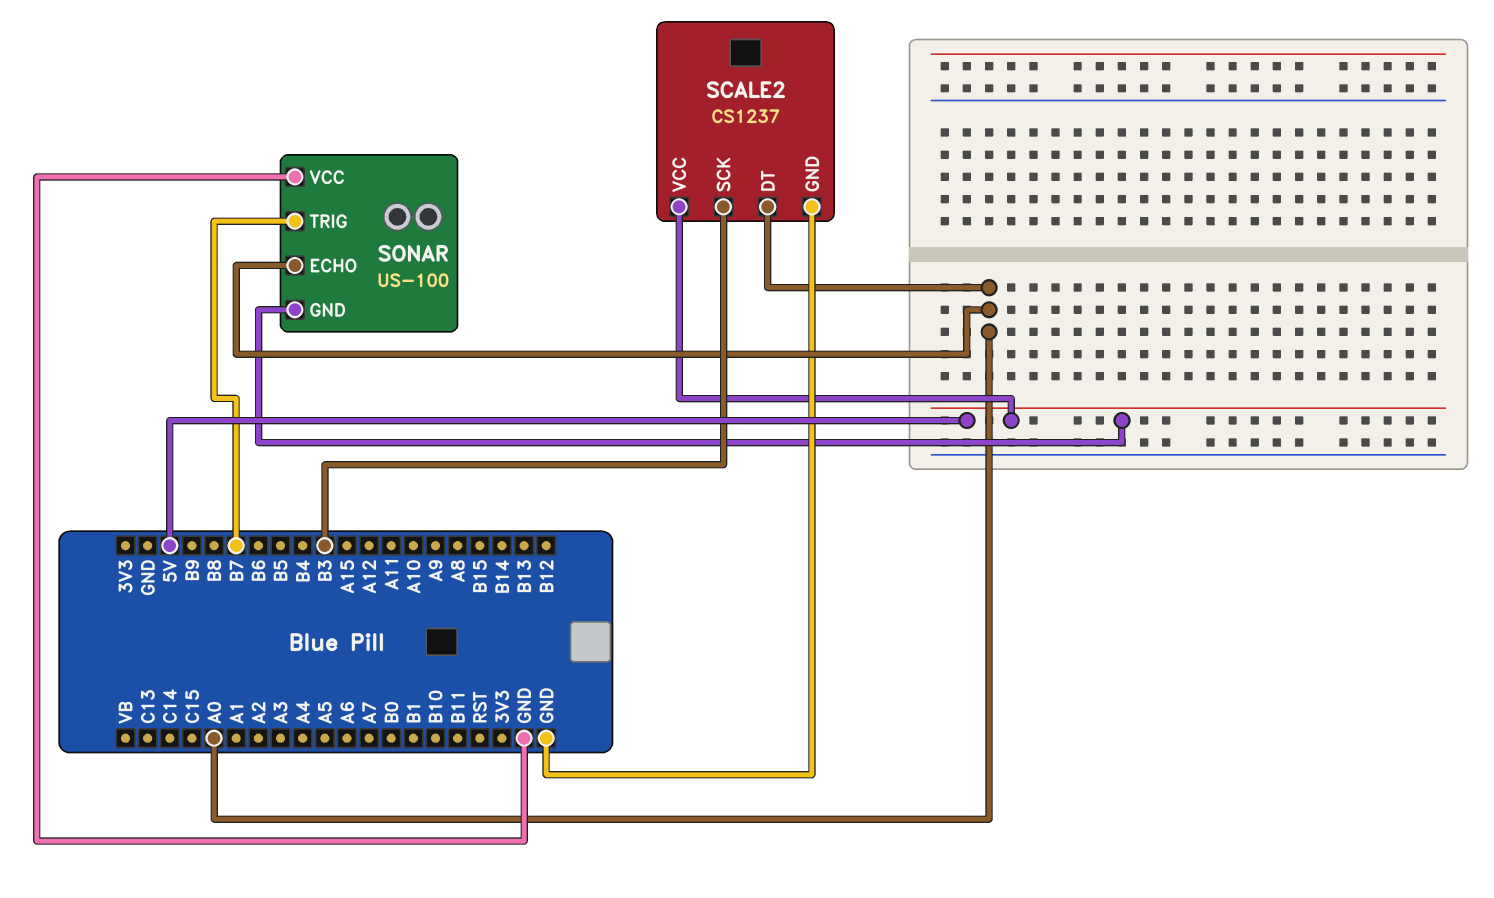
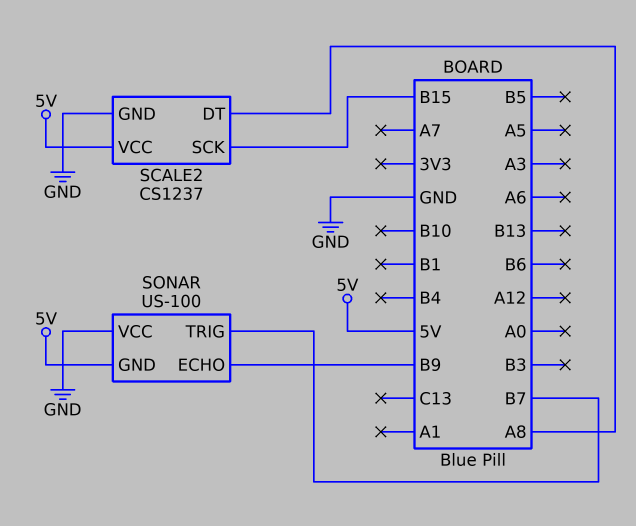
SCALE2 pin DT: A0 -> A8
SCALE2 pin SCK: B3 -> B15
SONAR pin ECHO: A0 -> B9

